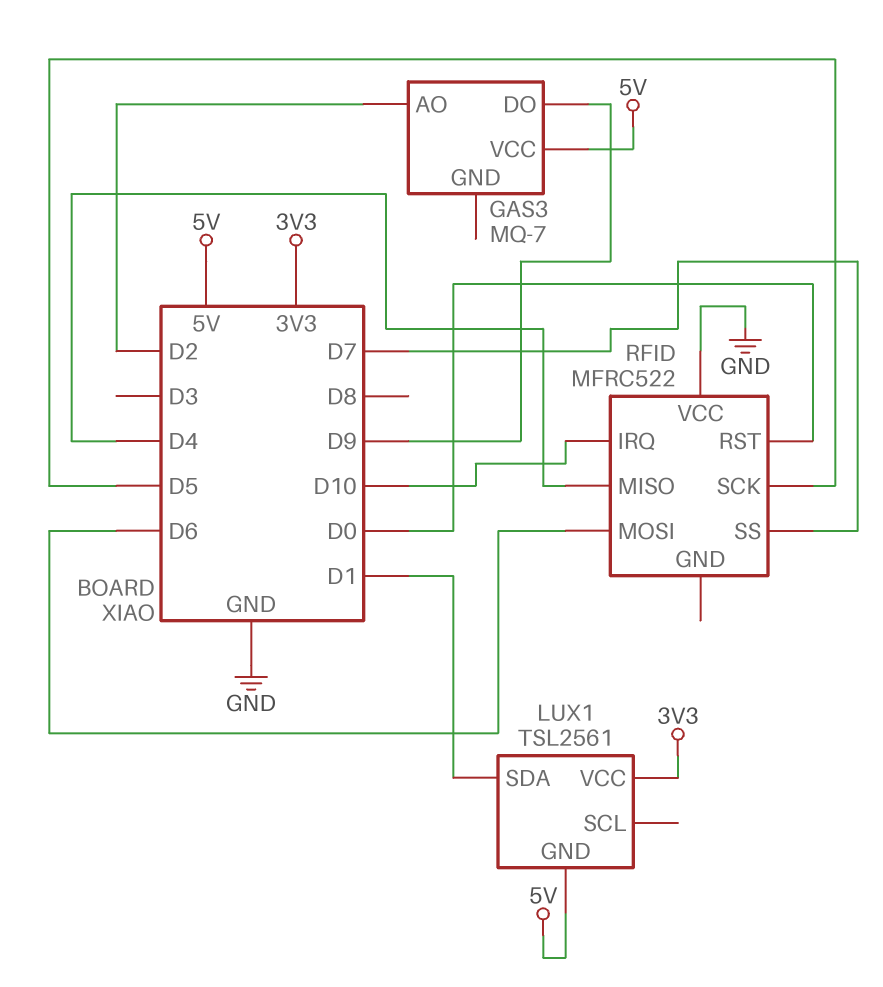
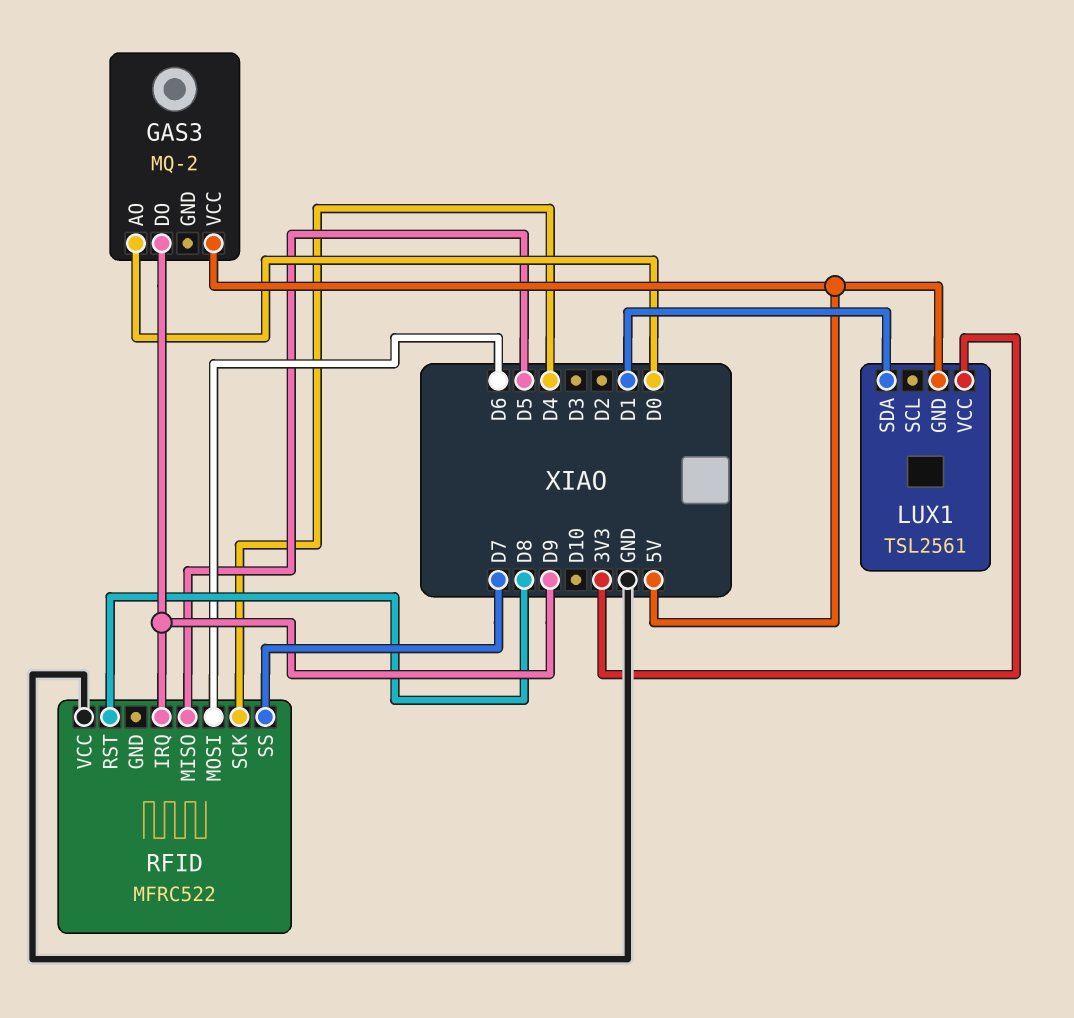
GAS3: MQ-7 -> MQ-2
GAS3 pin AO: D2 -> D0
RFID pin IRQ: D10 -> D9
RFID pin MISO: D4 -> D5
RFID pin RST: D0 -> D8
RFID pin SCK: D5 -> D4

